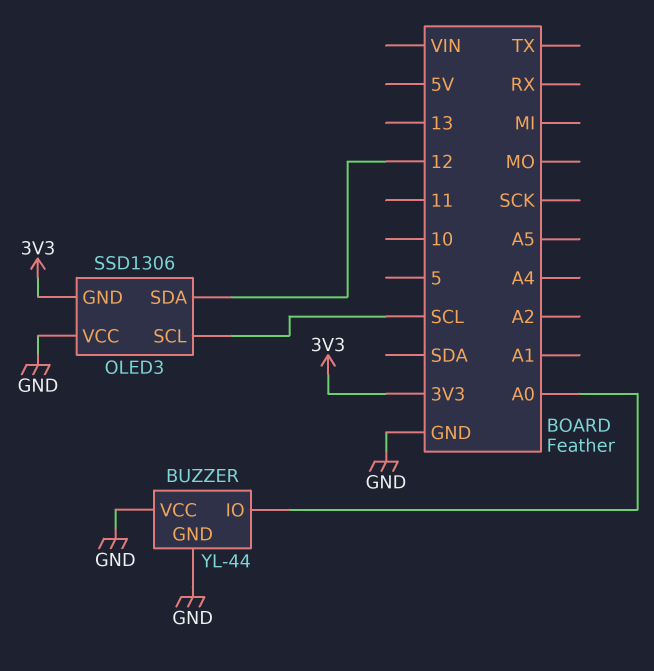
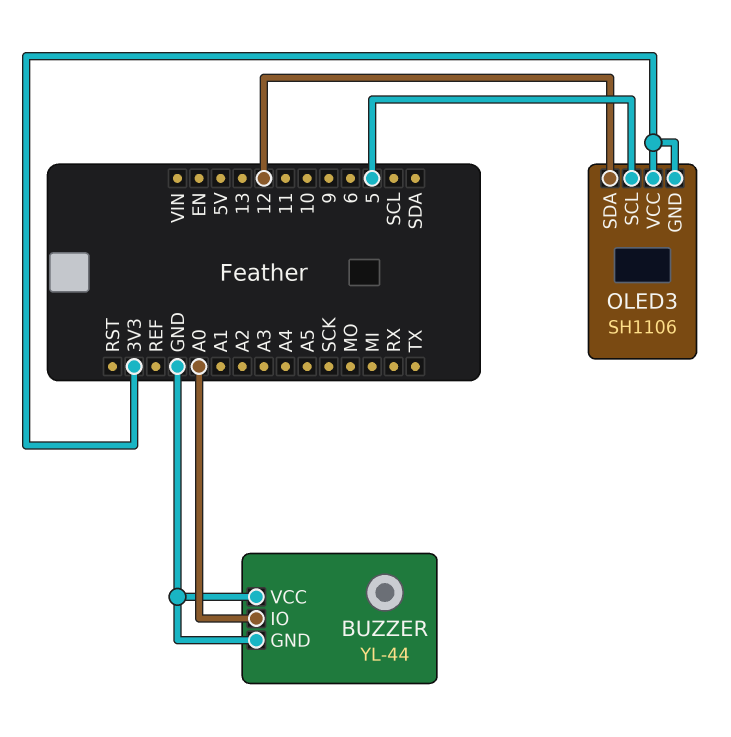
OLED3: SSD1306 -> SH1106
OLED3 pin SCL: SCL -> 5
OLED3 pin VCC: GND -> 3V3

